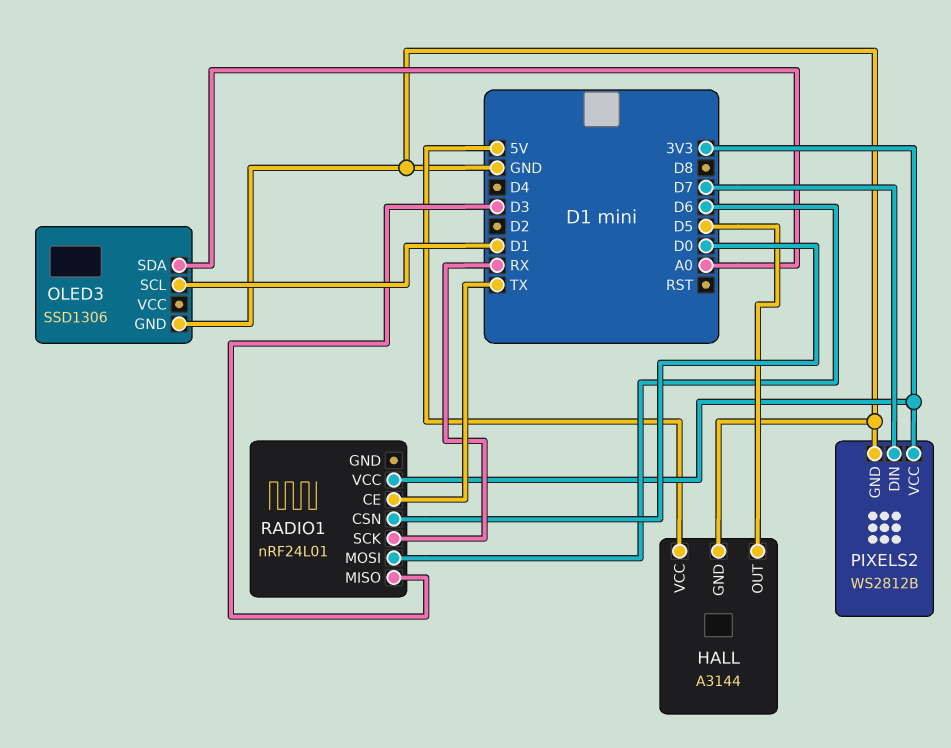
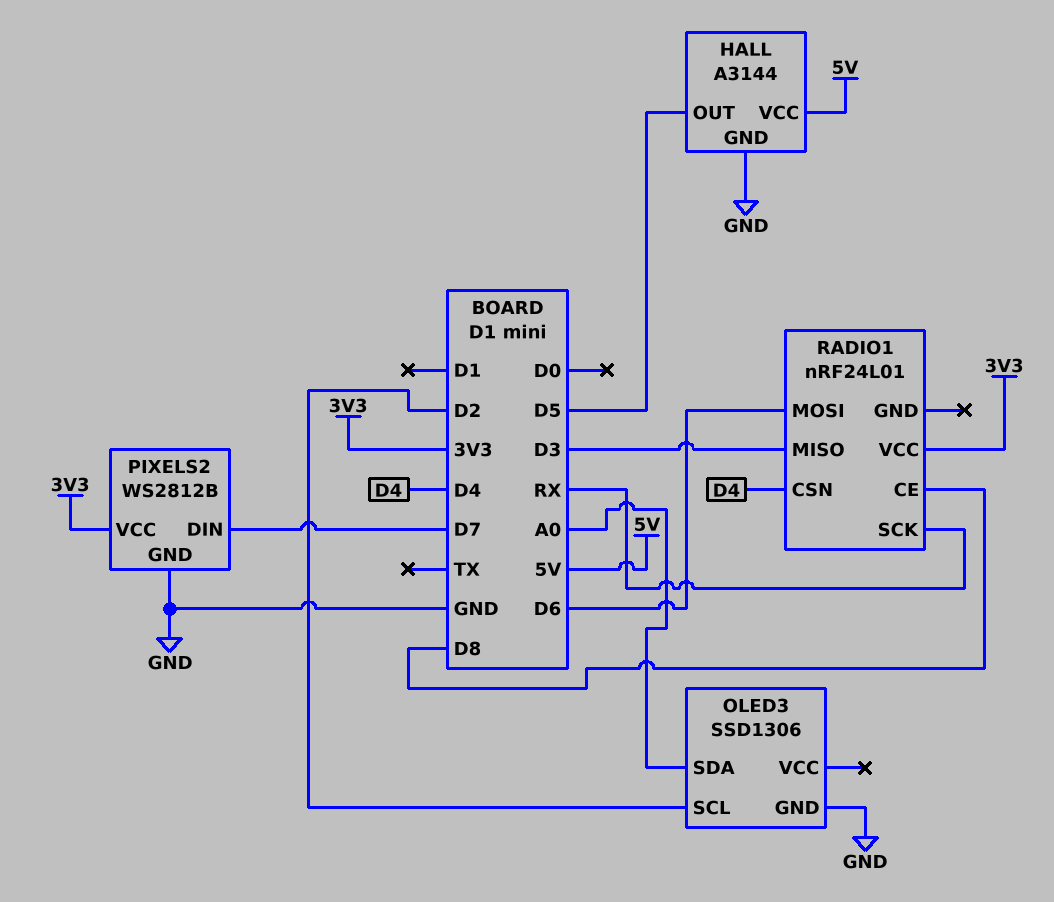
OLED3 pin SCL: D1 -> D2
RADIO1 pin CE: TX -> D8
RADIO1 pin CSN: D0 -> D4

